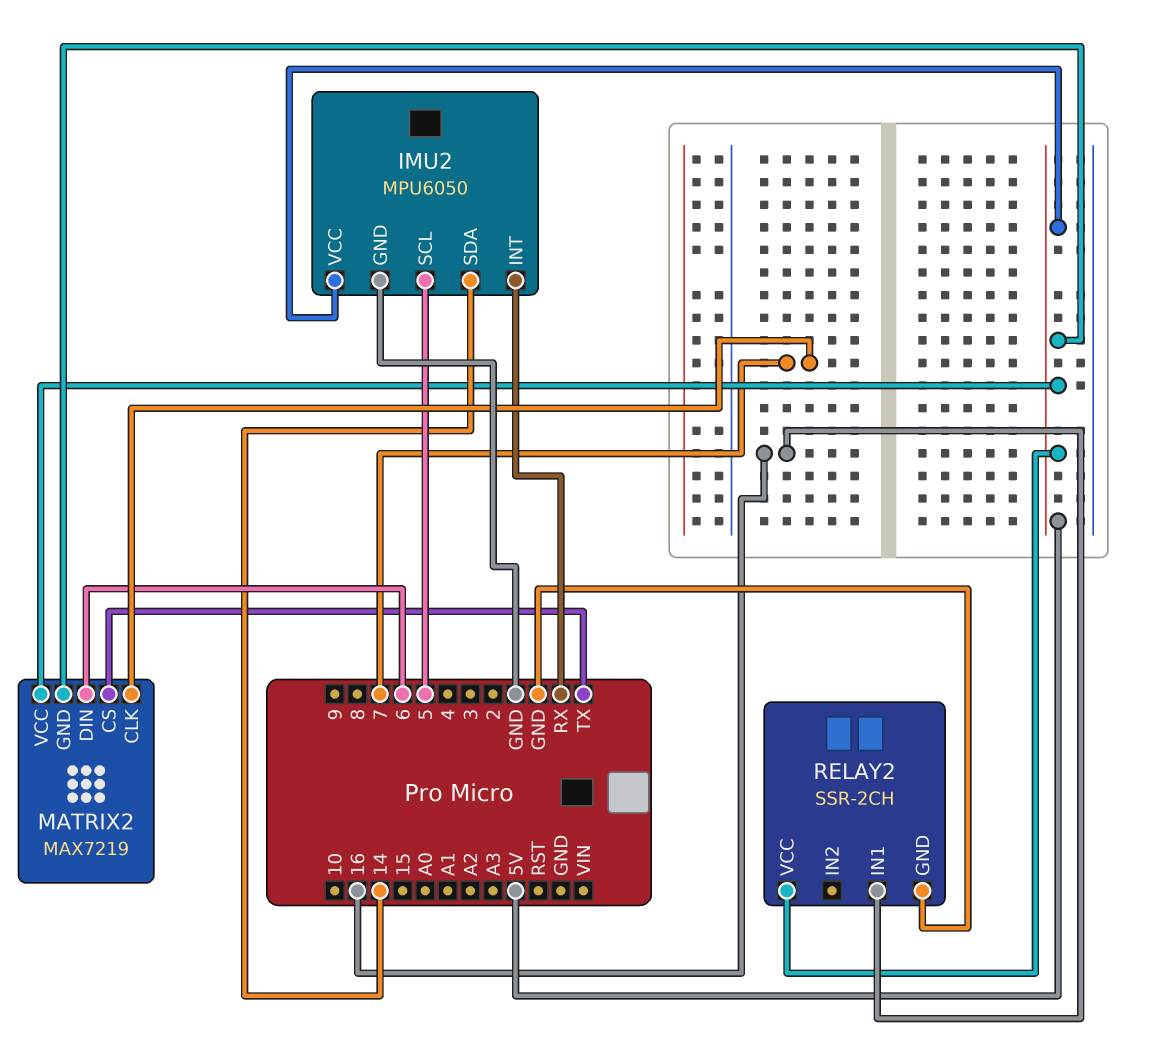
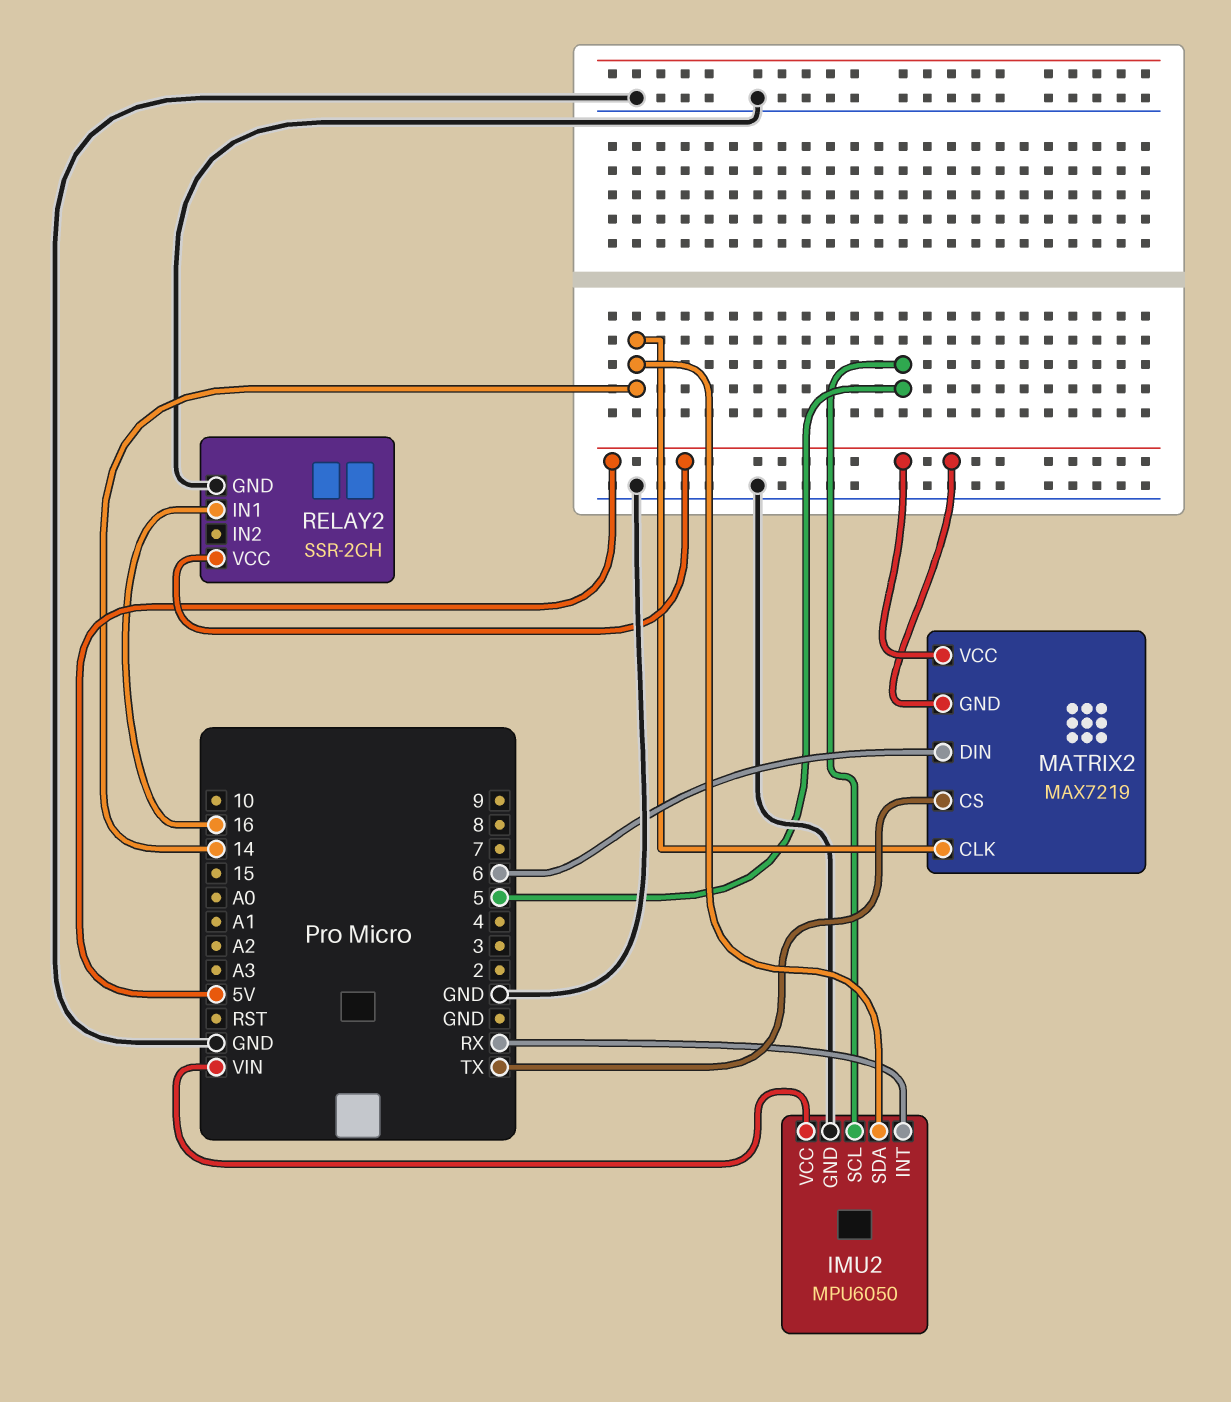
IMU2 pin VCC: 5V -> VIN
MATRIX2 pin CLK: 7 -> 14

